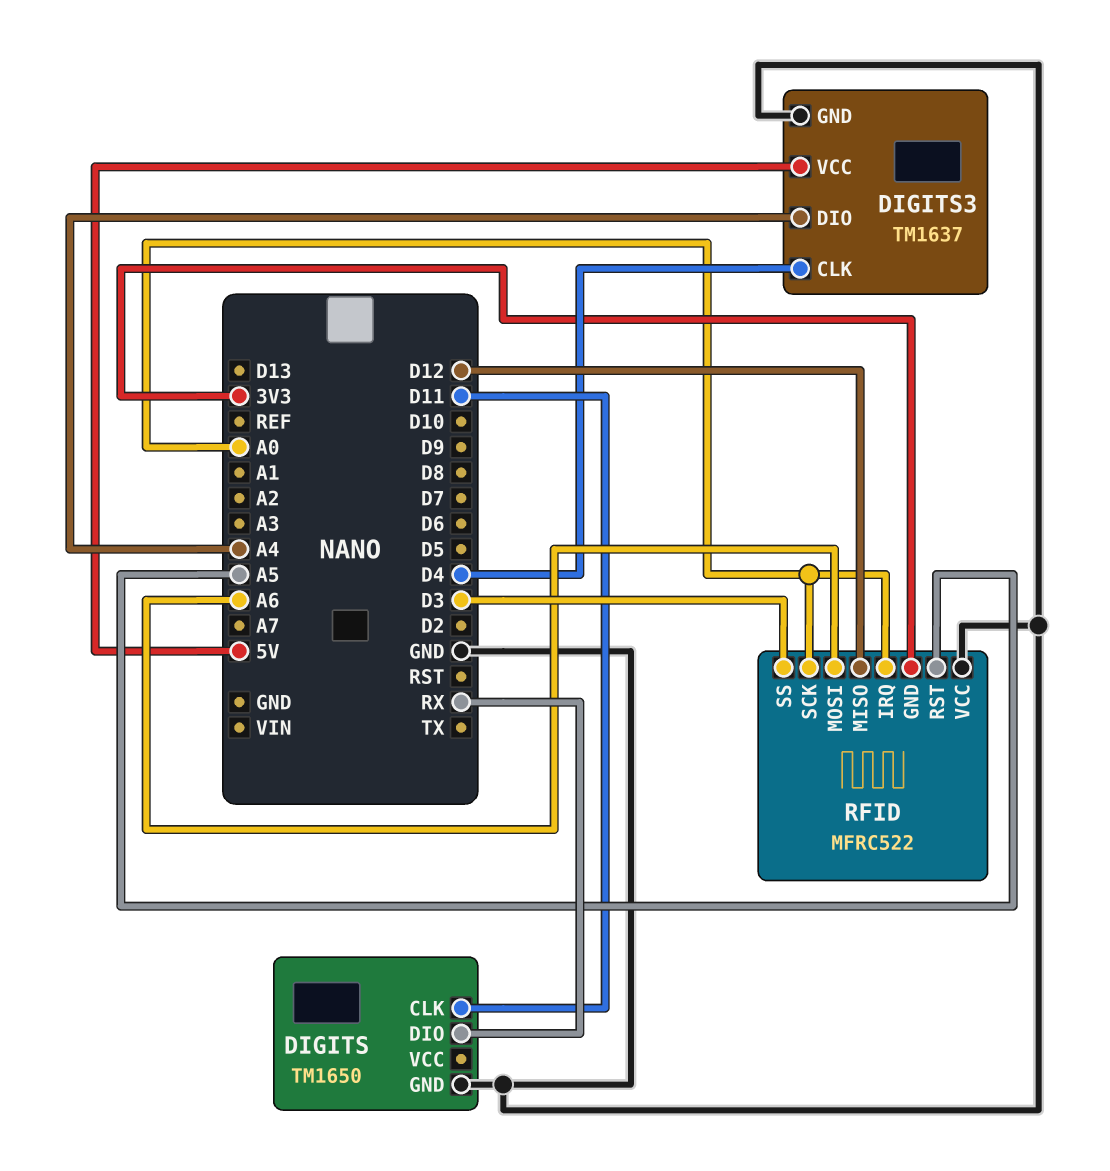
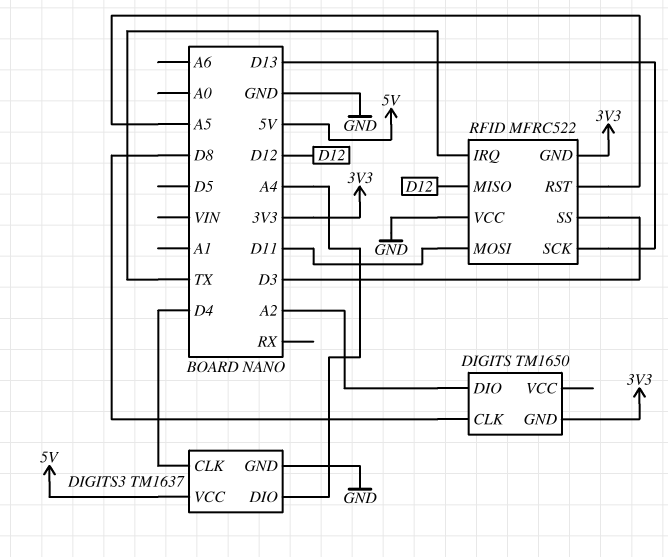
DIGITS pin CLK: D11 -> D8
DIGITS pin DIO: RX -> A2
DIGITS pin GND: GND -> 3V3
RFID pin IRQ: A0 -> TX
RFID pin MOSI: A6 -> D11
RFID pin SCK: A0 -> D13

